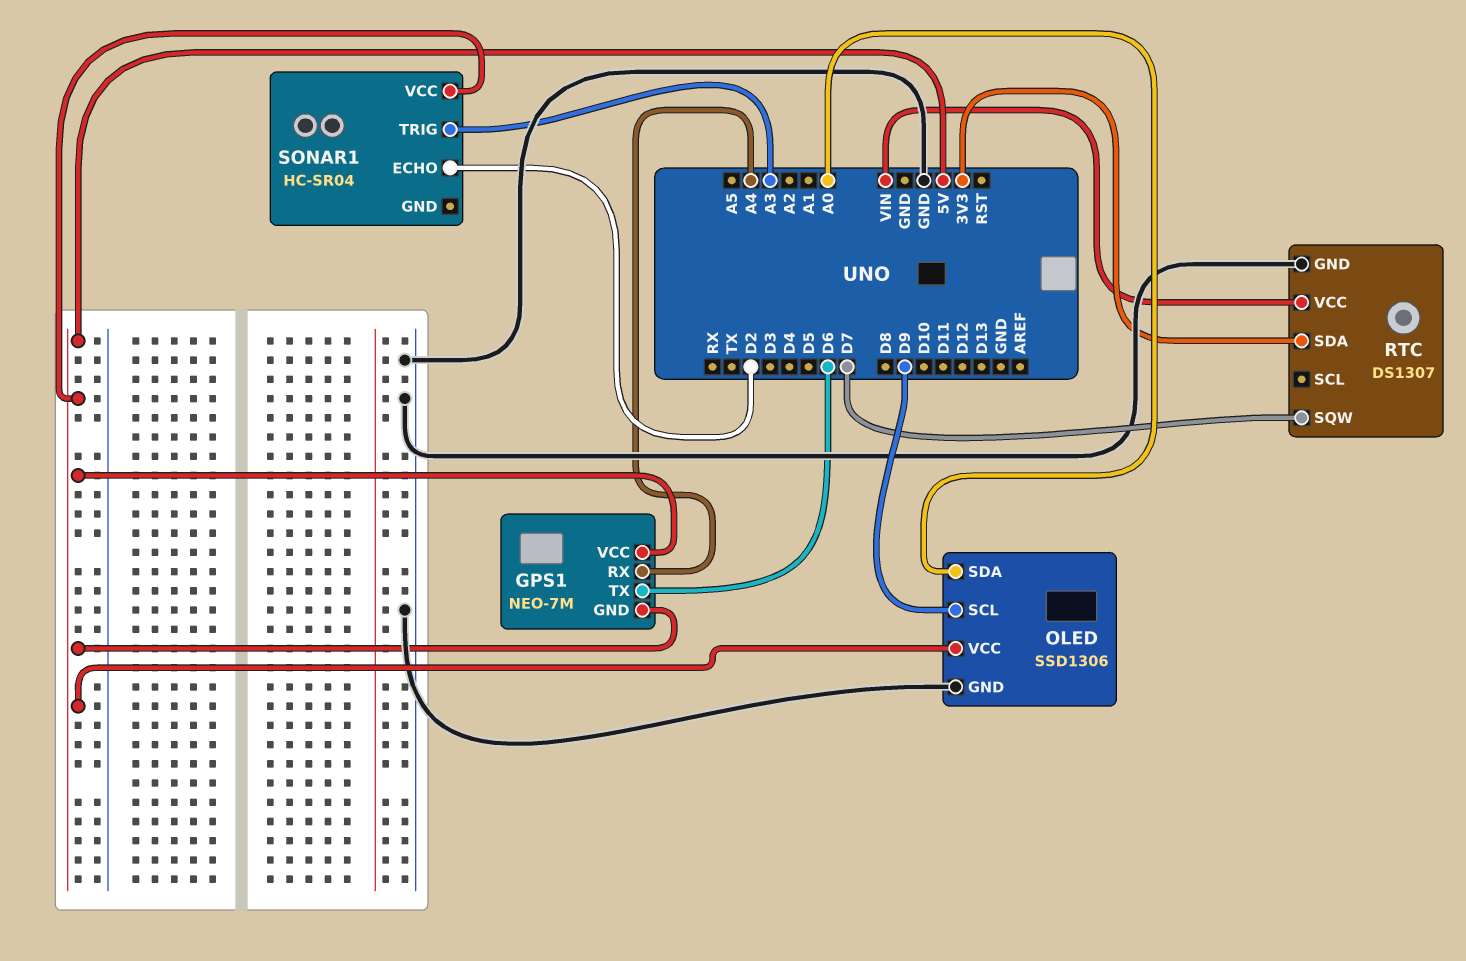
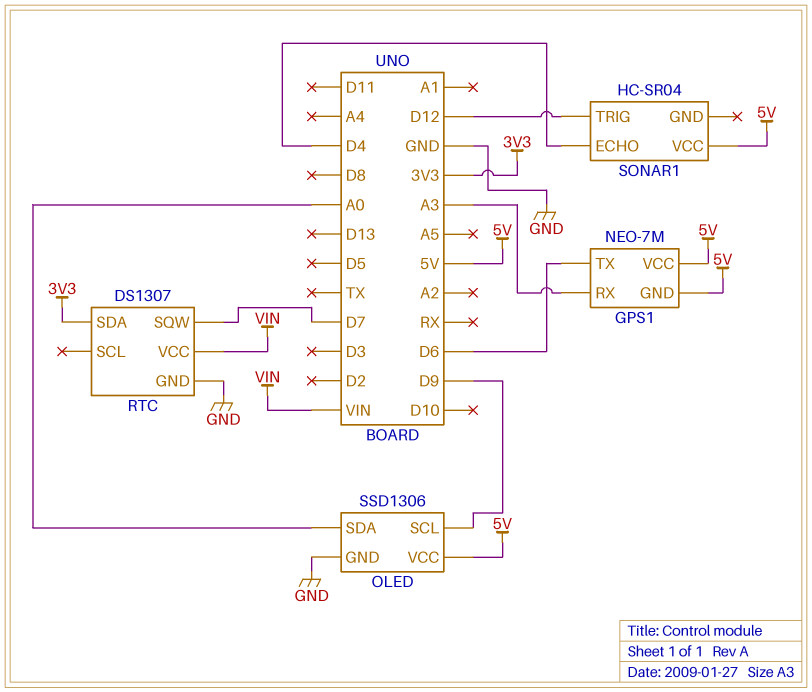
GPS1 pin RX: A4 -> A3
SONAR1 pin ECHO: D2 -> D4
SONAR1 pin TRIG: A3 -> D12

